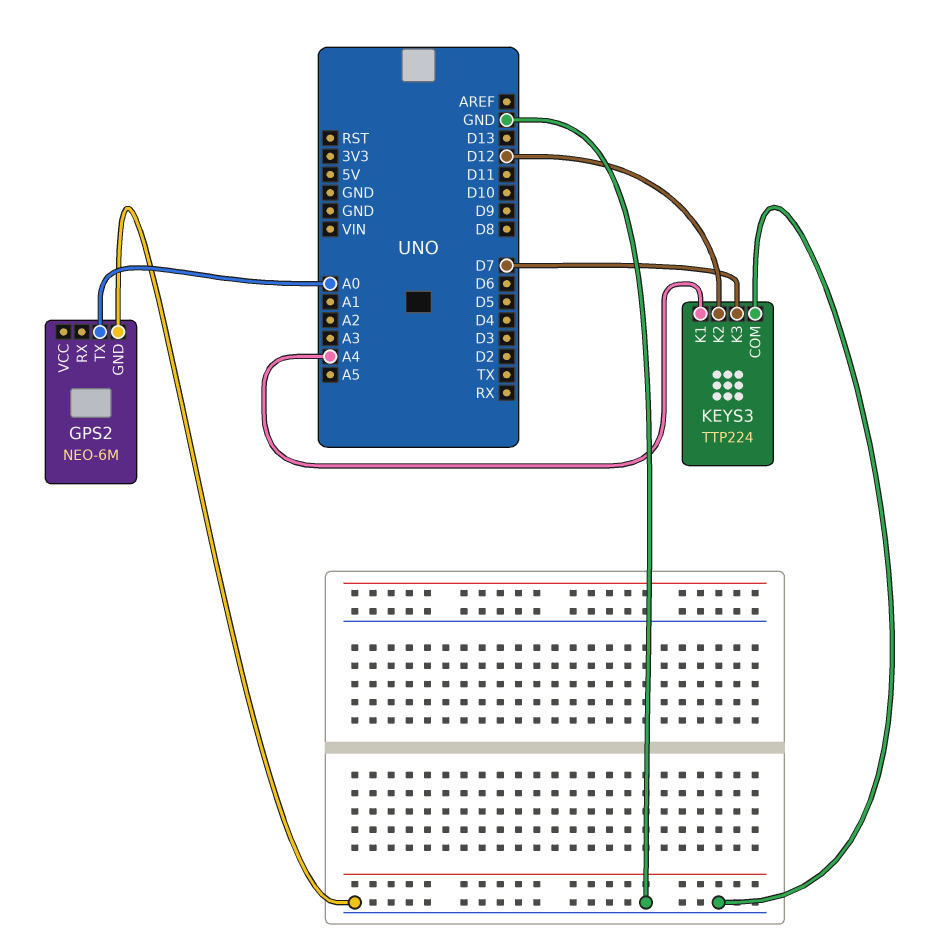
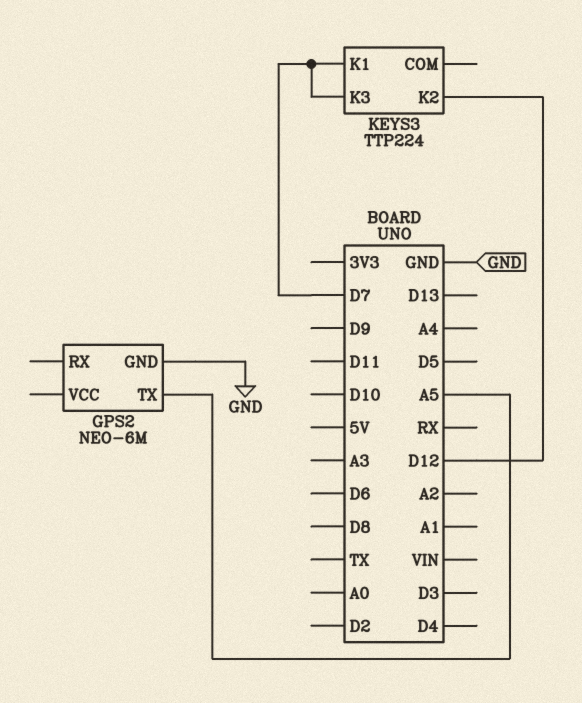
GPS2 pin TX: A0 -> A5
KEYS3 pin COM: GND -> none
KEYS3 pin K1: A4 -> D7

